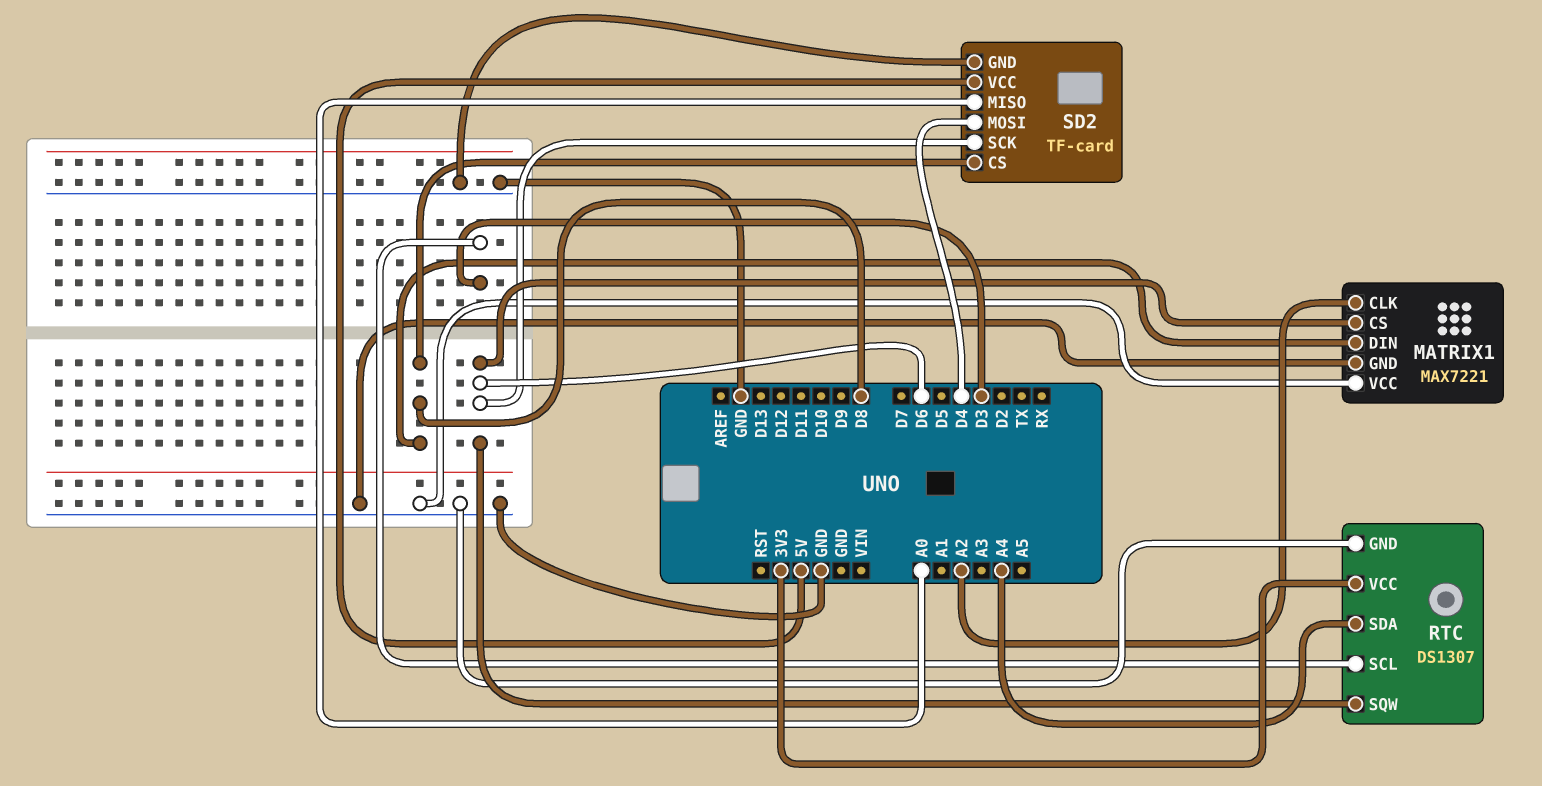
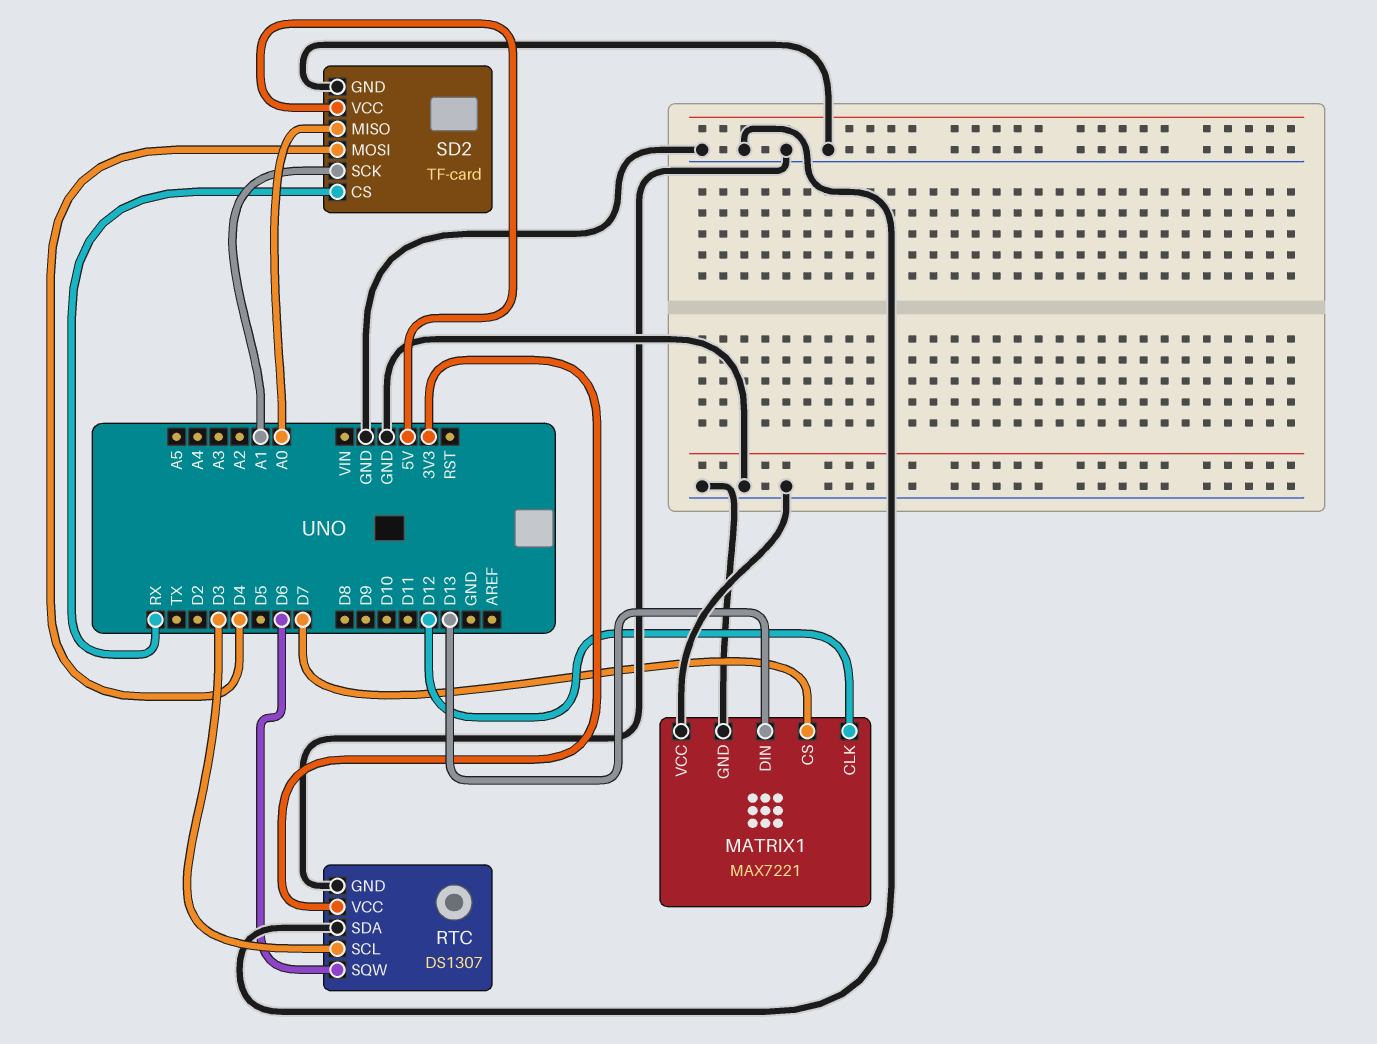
MATRIX1 pin CLK: A2 -> D12
MATRIX1 pin CS: D6 -> D7
MATRIX1 pin DIN: D8 -> D13
RTC pin SDA: A4 -> GND
SD2 pin CS: D8 -> RX
SD2 pin SCK: D6 -> A1

